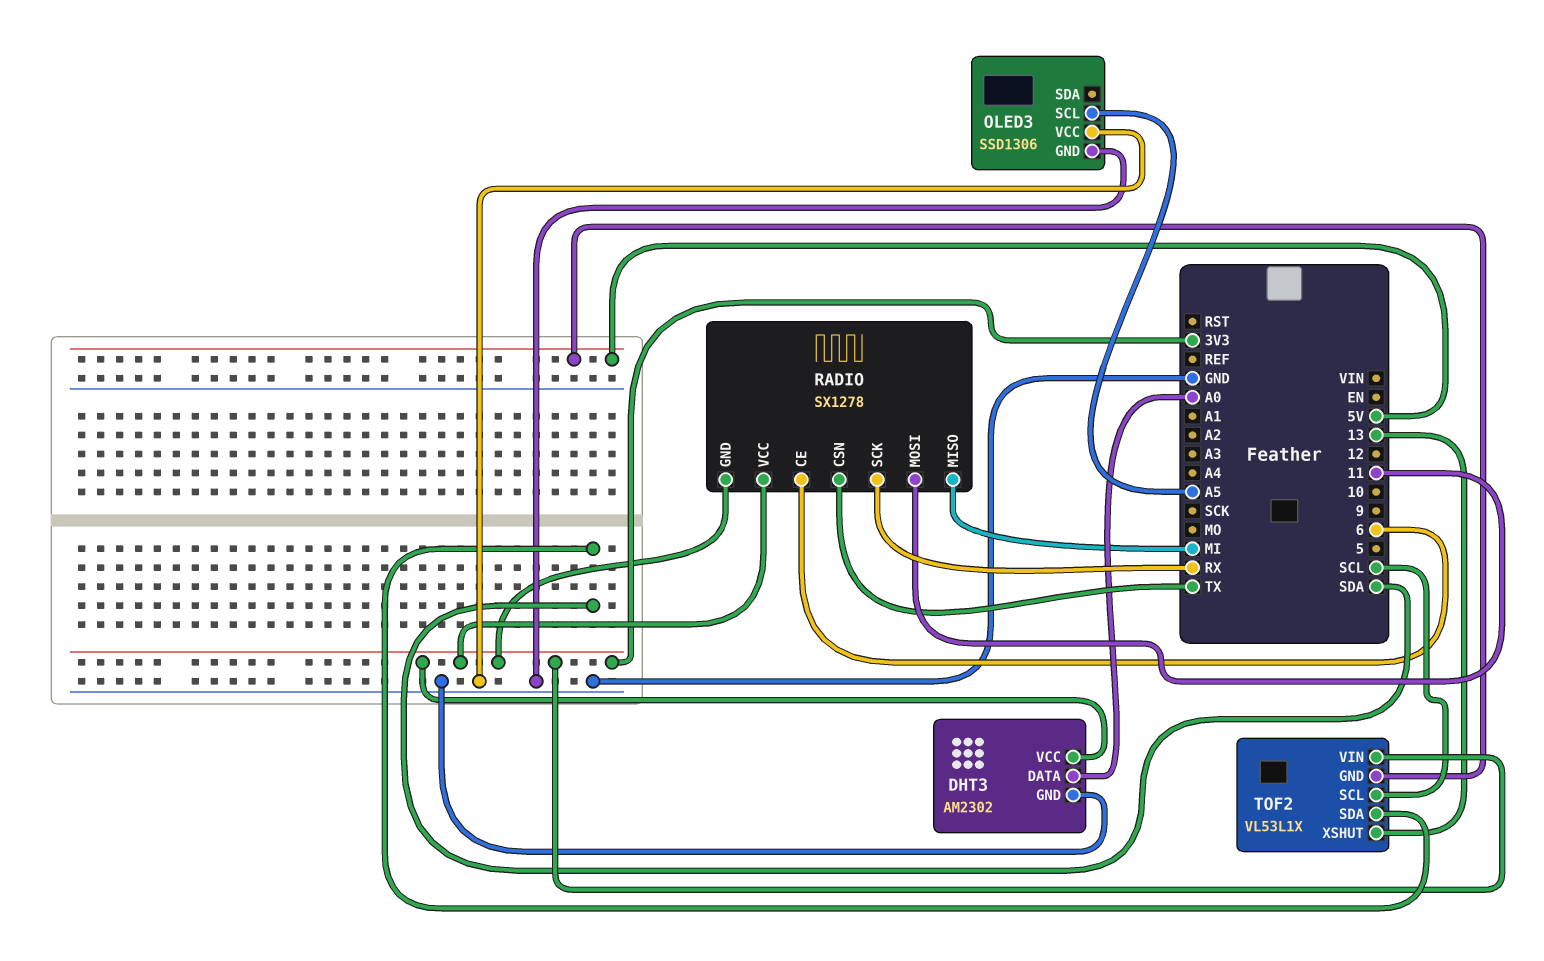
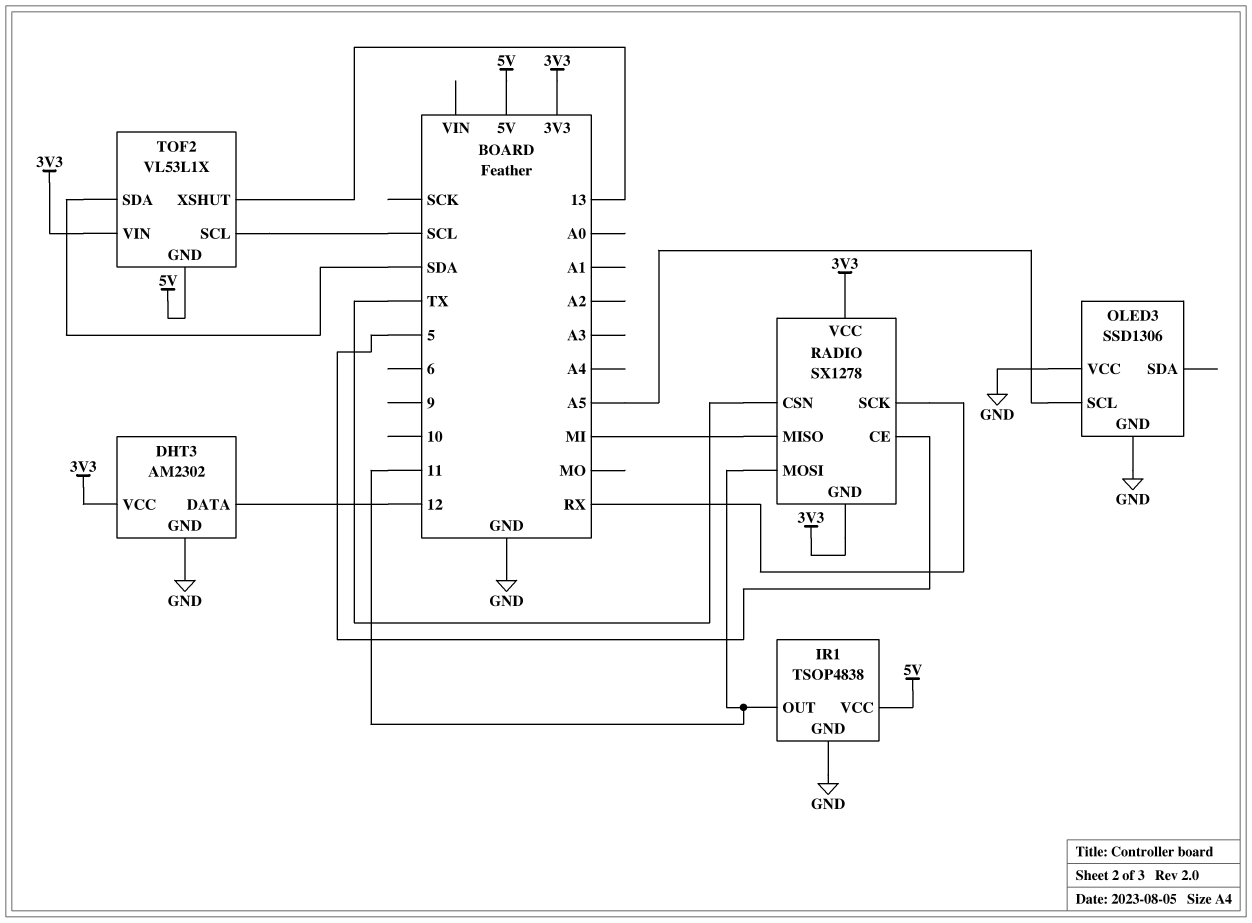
DHT3 pin DATA: A0 -> 12
IR1: none -> TSOP4838
IR1 pin GND: none -> GND
IR1 pin OUT: none -> 11
IR1 pin VCC: none -> 5V
RADIO pin CE: 6 -> 5

